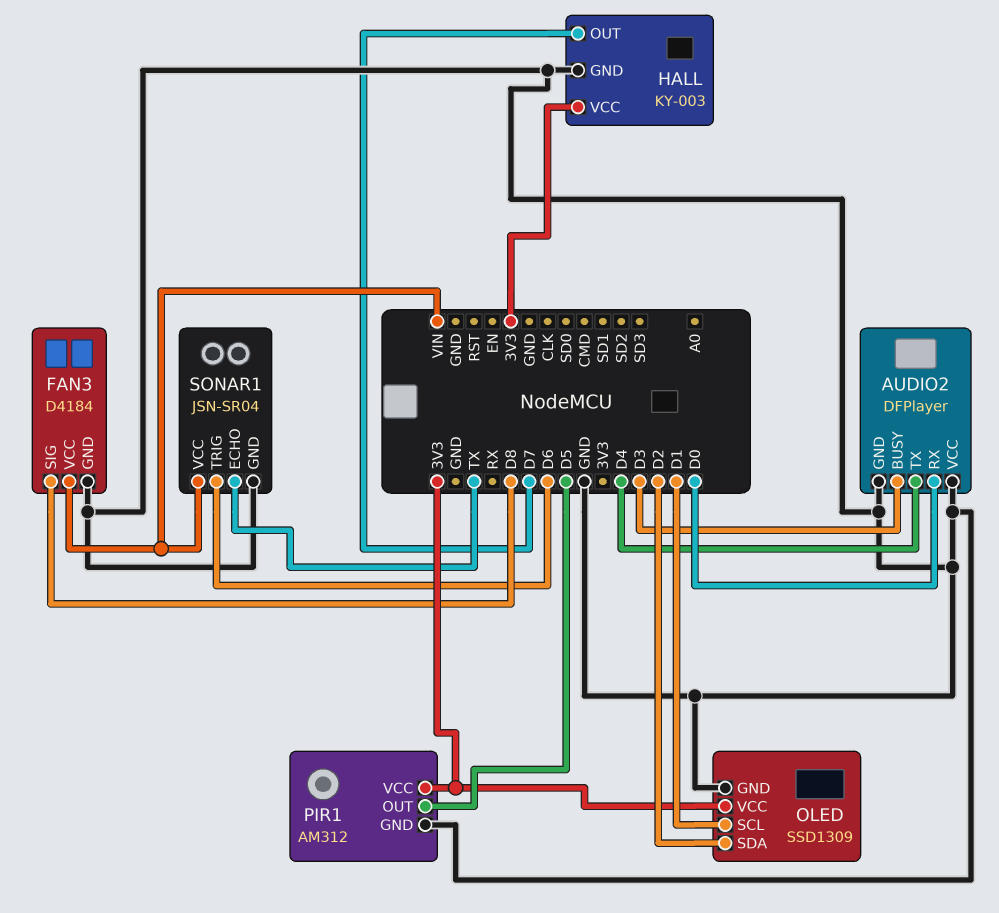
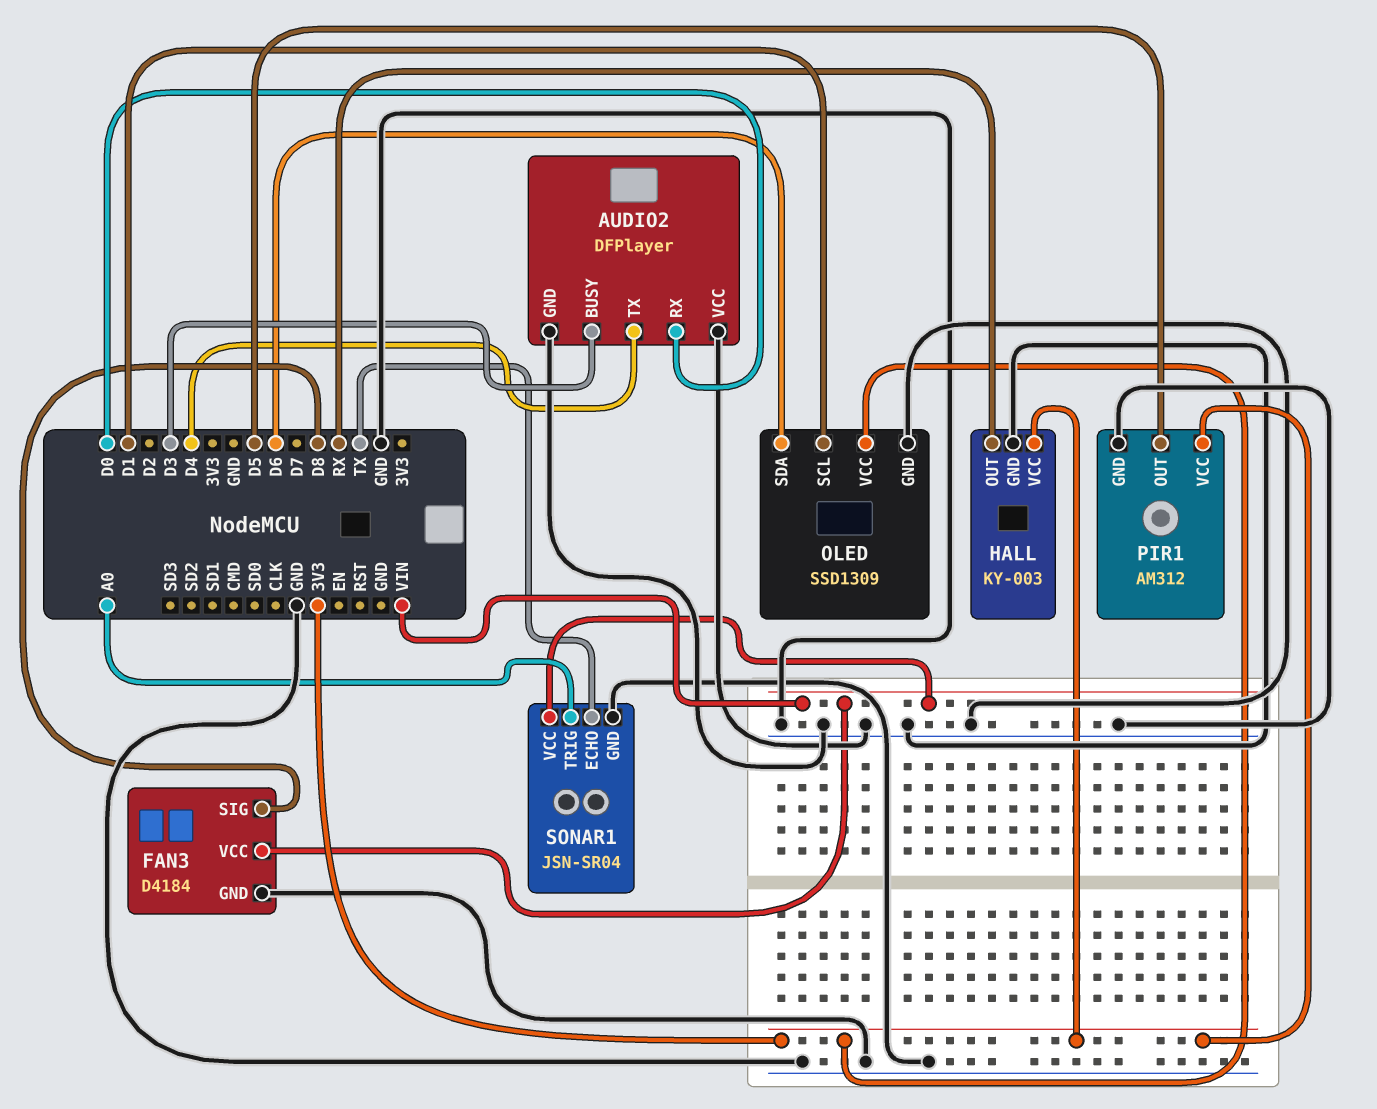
HALL pin OUT: D7 -> RX
OLED pin SDA: D2 -> D6
SONAR1 pin TRIG: D6 -> A0

